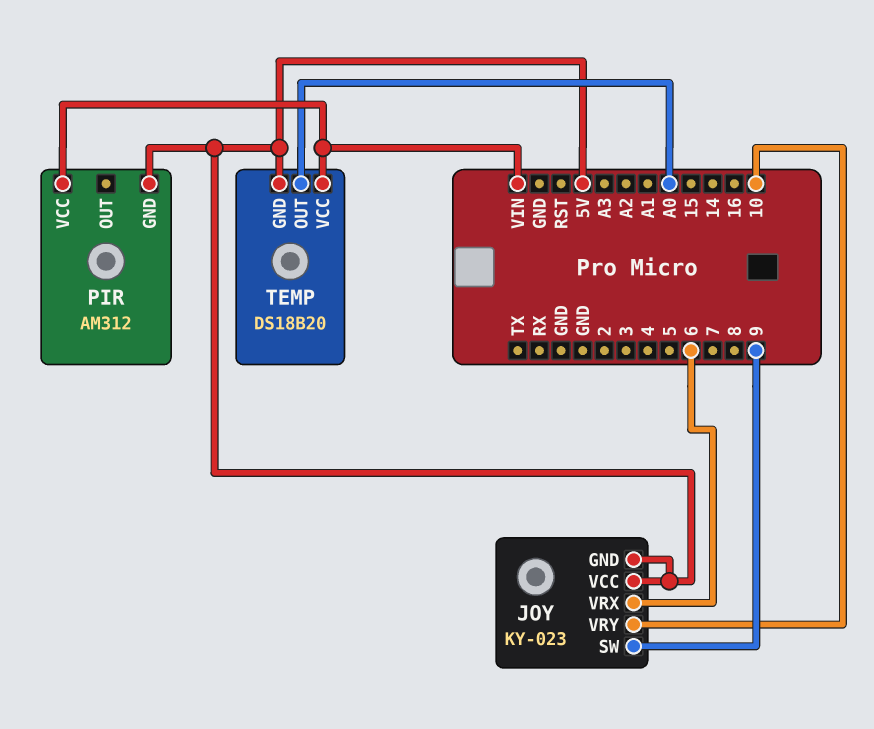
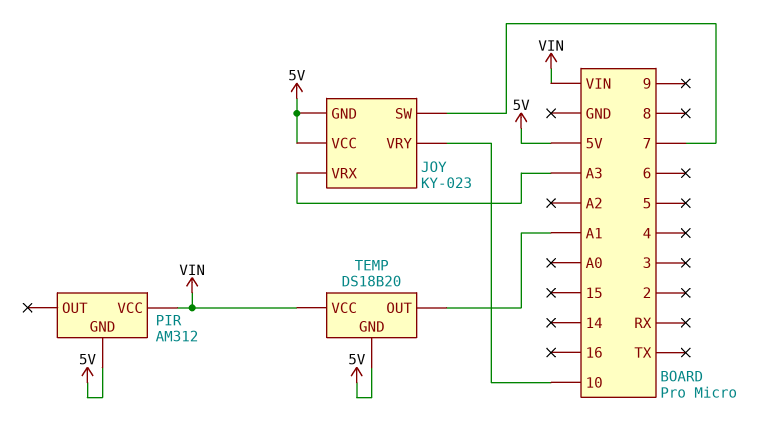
JOY pin SW: 9 -> 7
JOY pin VRX: 6 -> A3
TEMP pin OUT: A0 -> A1

